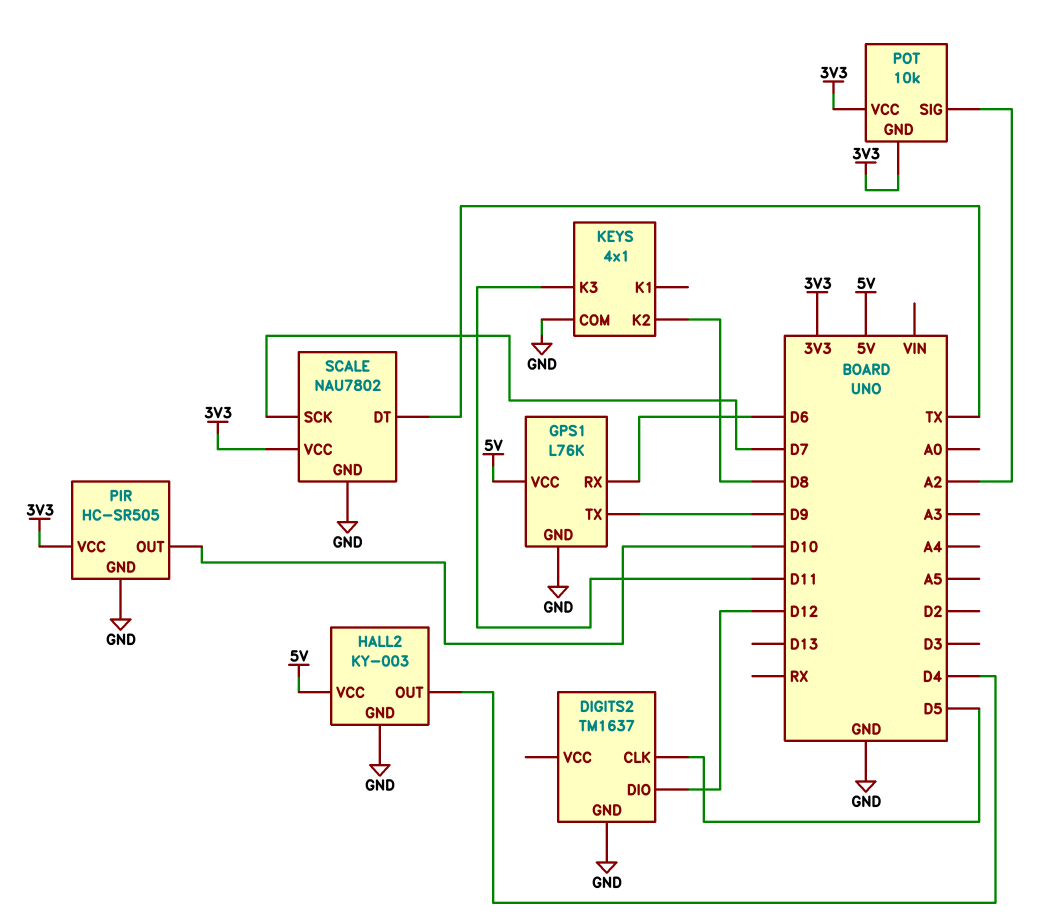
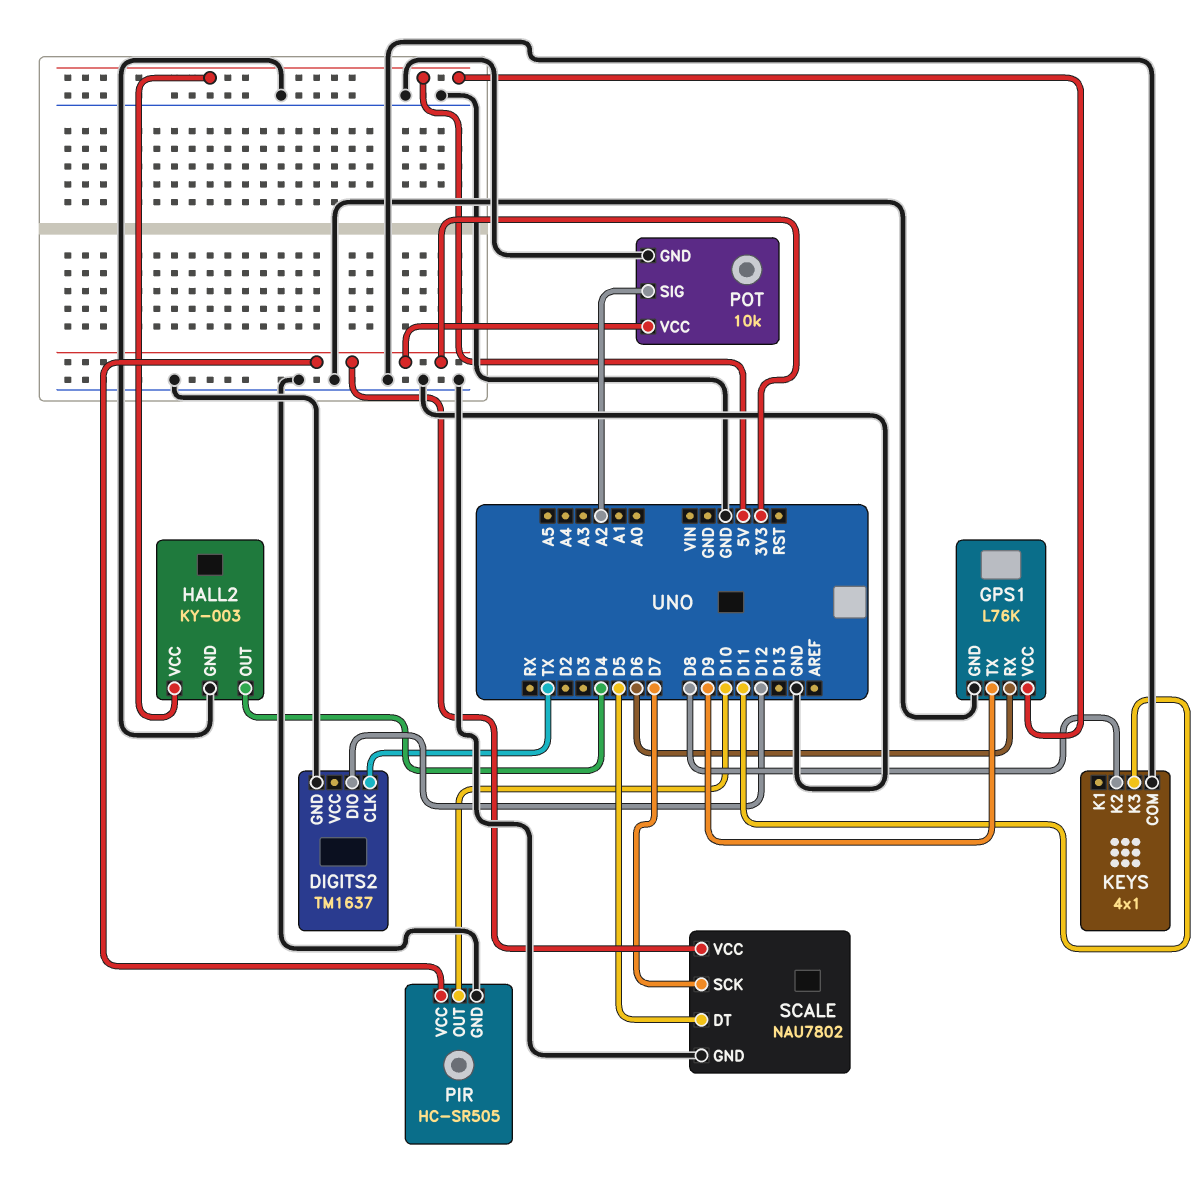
DIGITS2 pin CLK: D5 -> TX
POT pin GND: 3V3 -> GND
SCALE pin DT: TX -> D5

